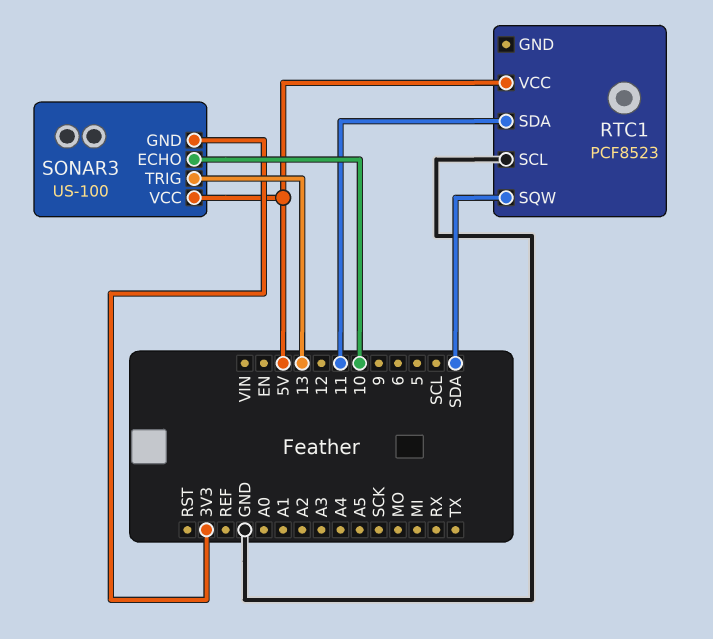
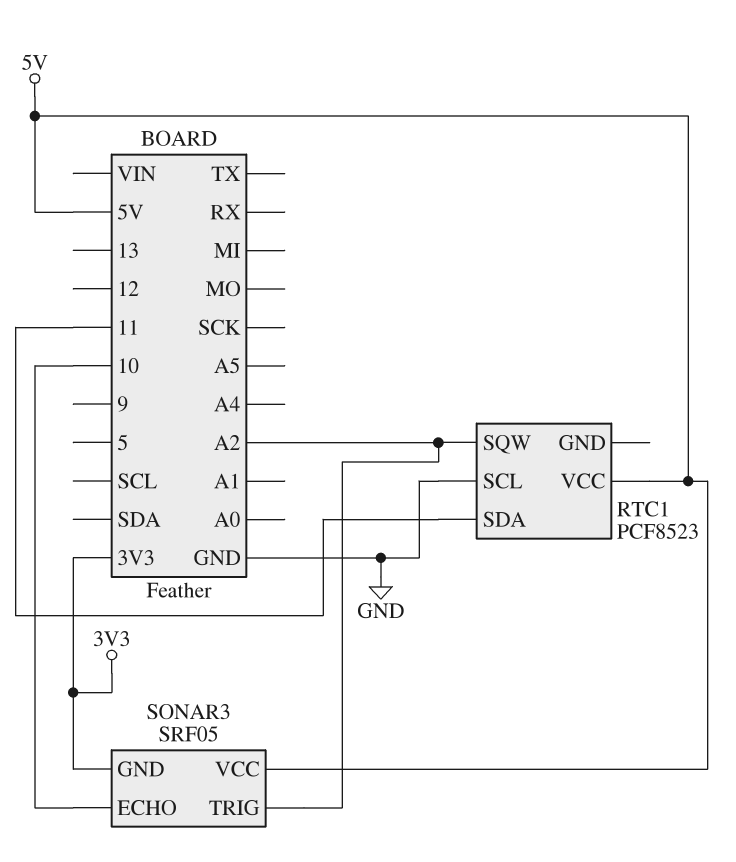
RTC1 pin SQW: SDA -> A2
SONAR3: US-100 -> SRF05
SONAR3 pin TRIG: 13 -> A2

